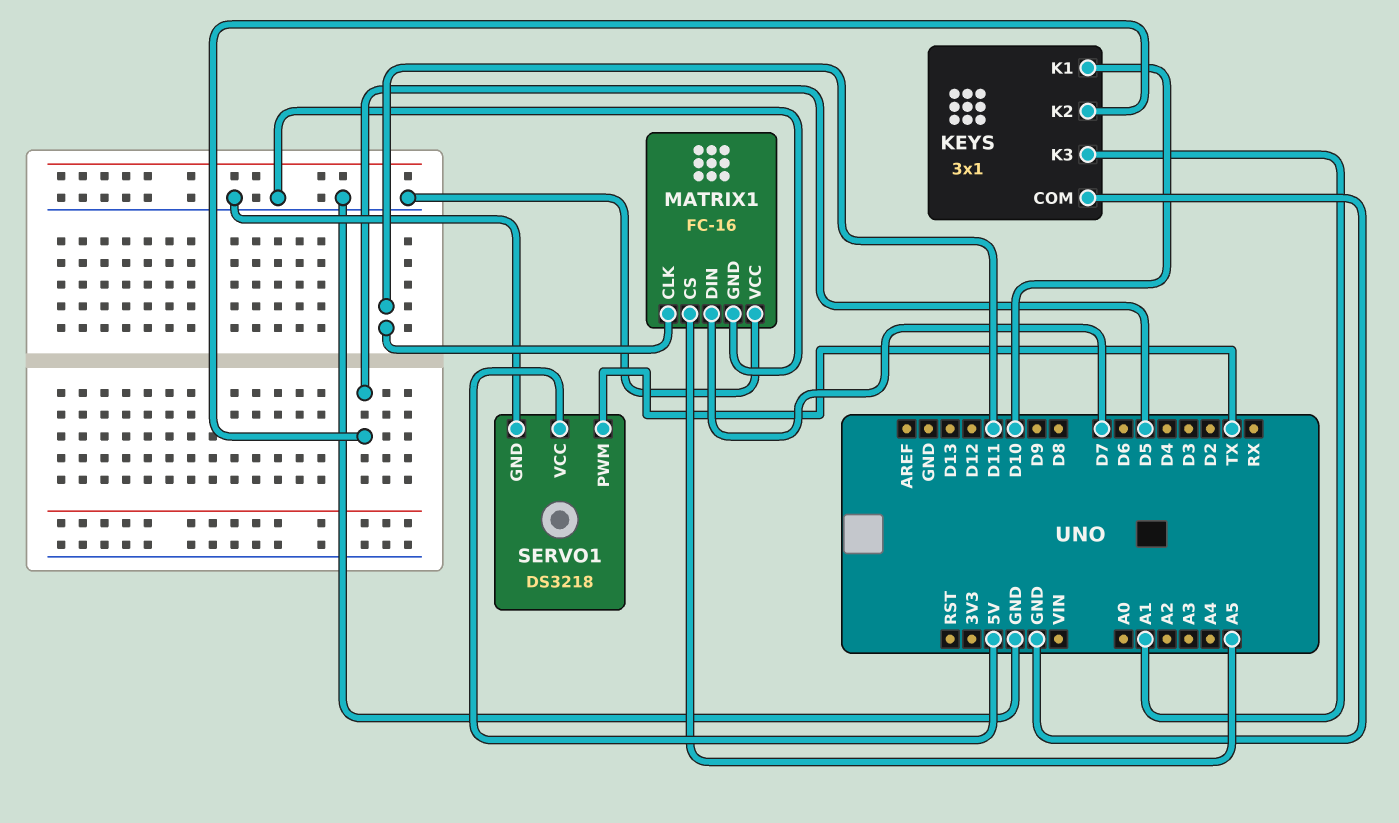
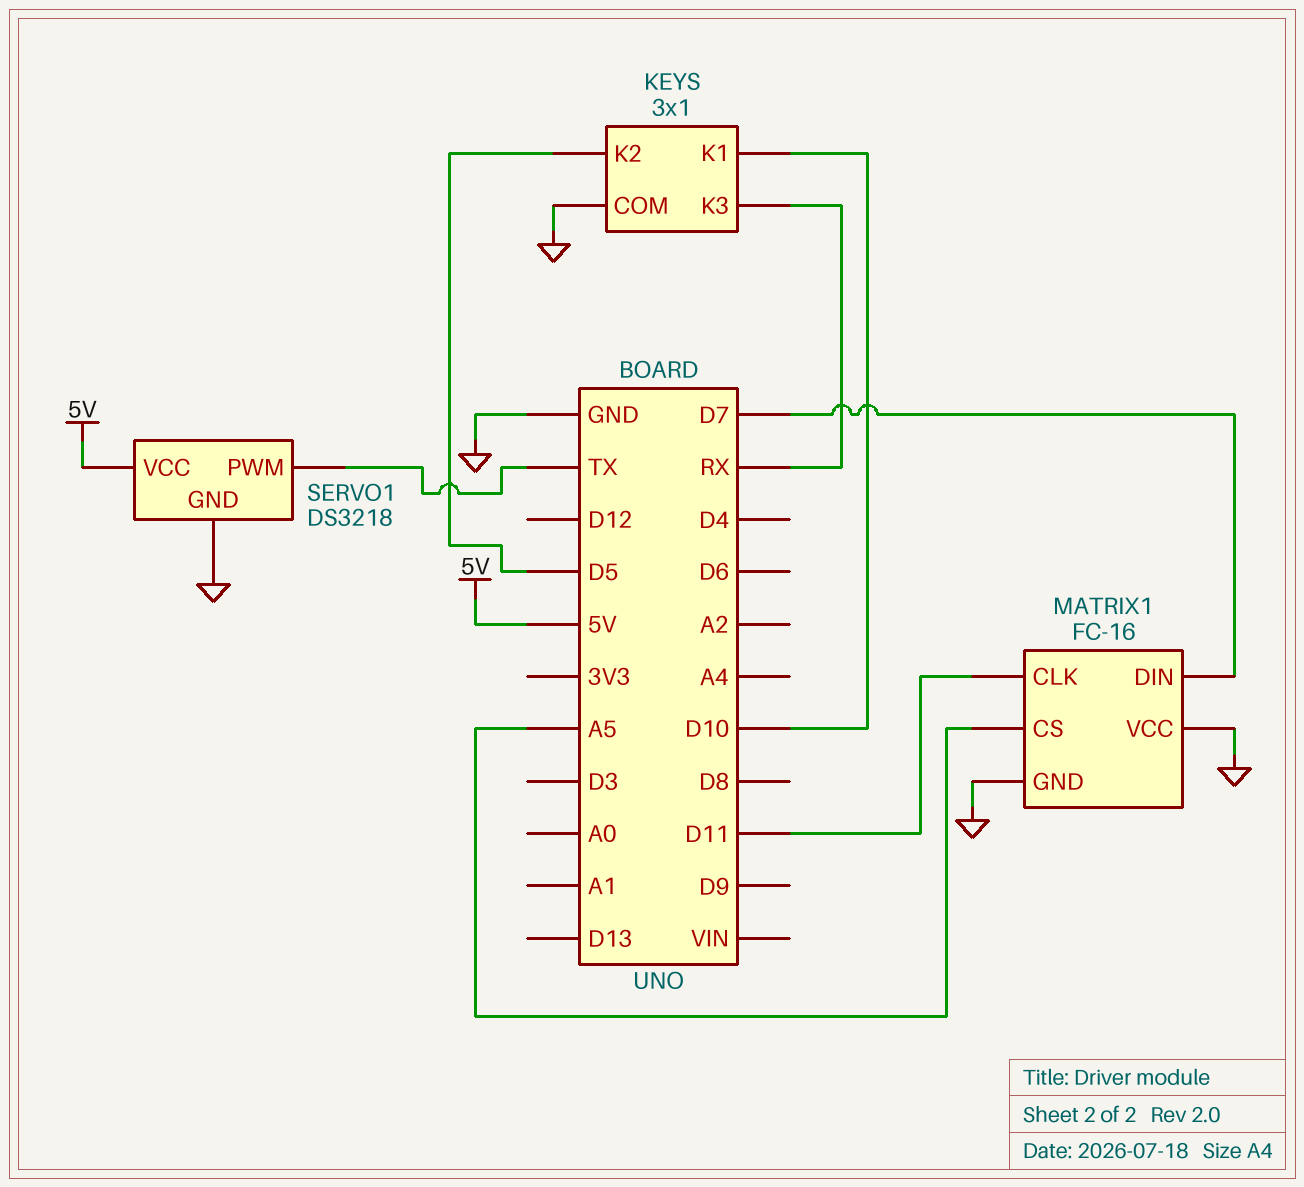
KEYS pin K3: A1 -> RX

